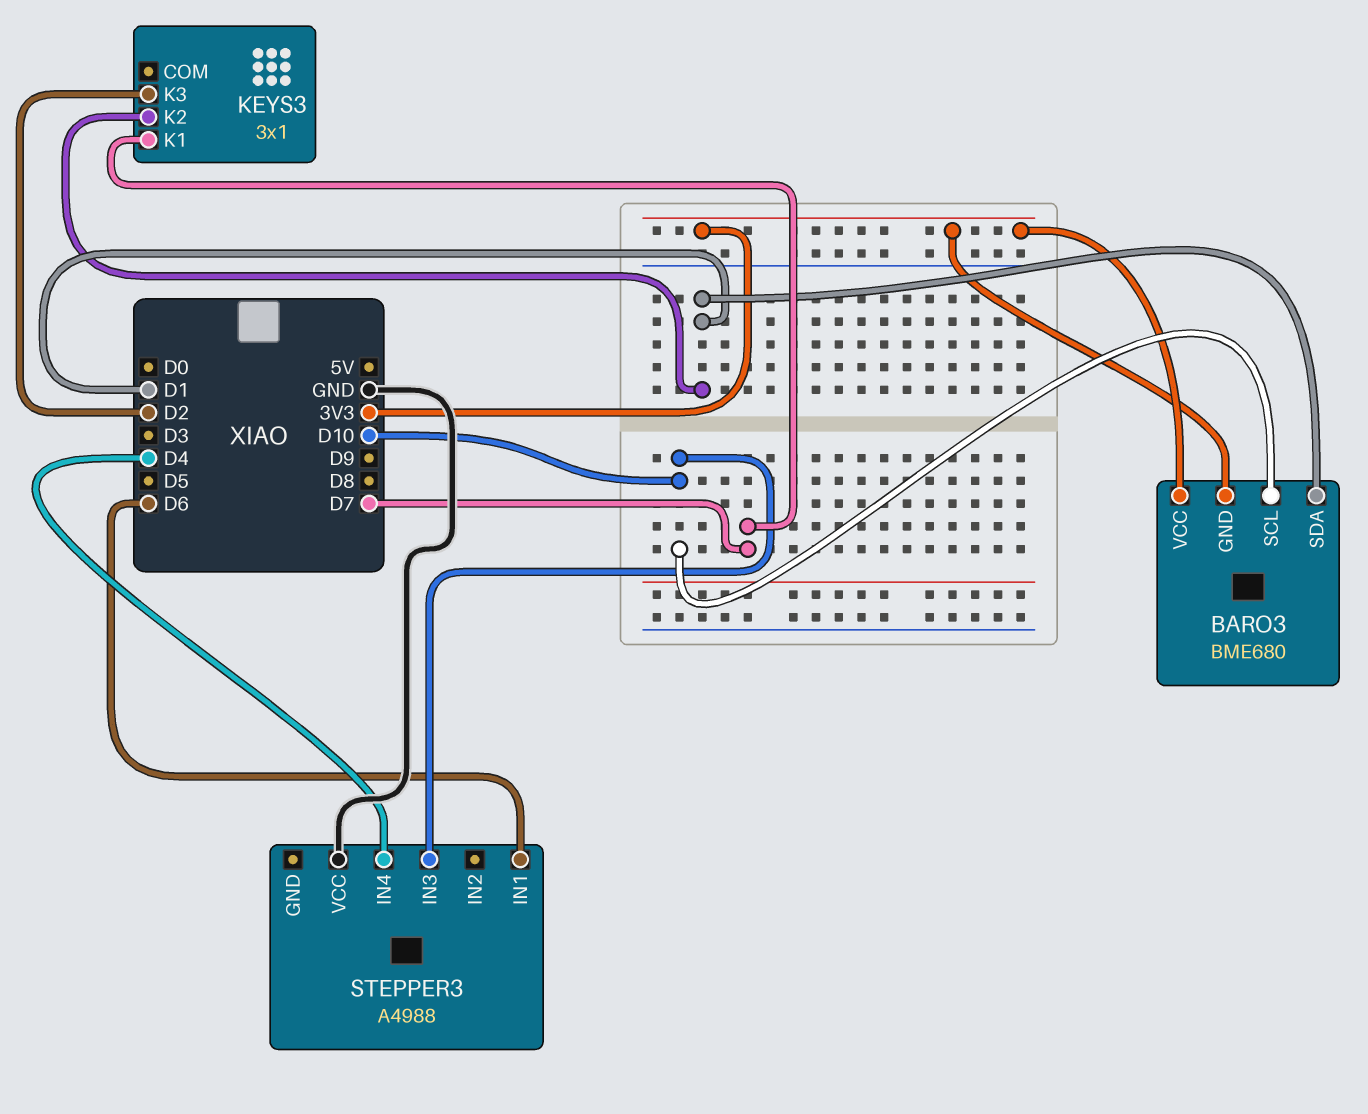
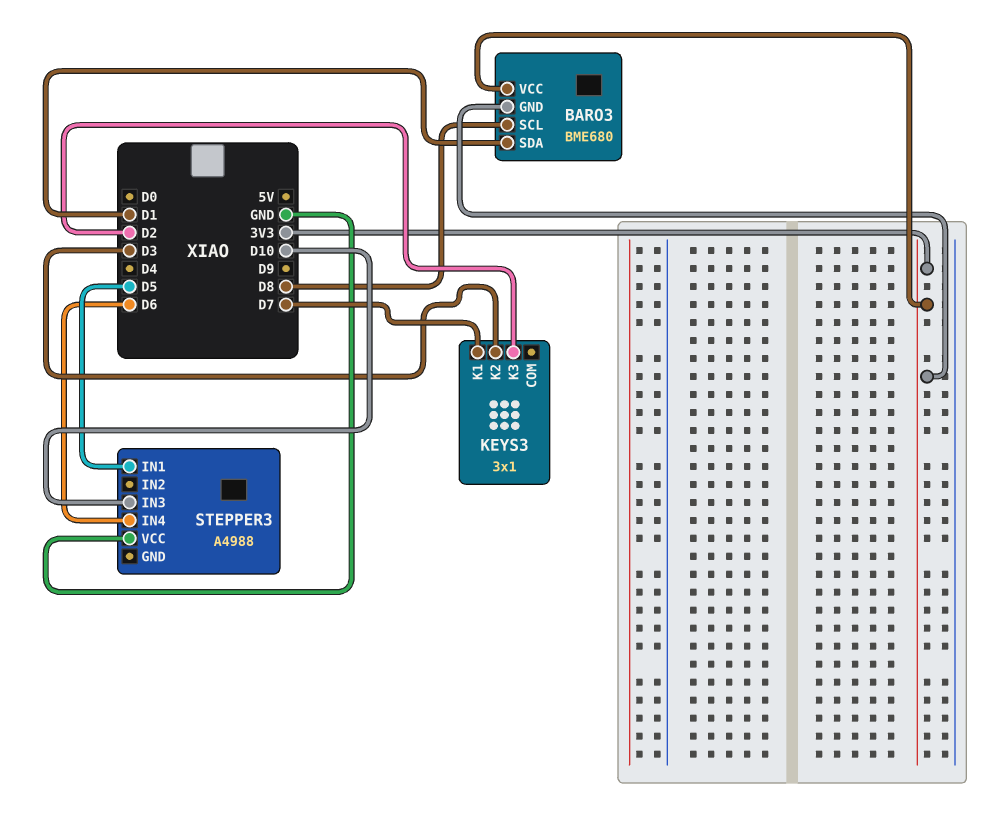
BARO3 pin SCL: D10 -> D8
KEYS3 pin K2: D1 -> D3
STEPPER3 pin IN1: D6 -> D5
STEPPER3 pin IN4: D4 -> D6

